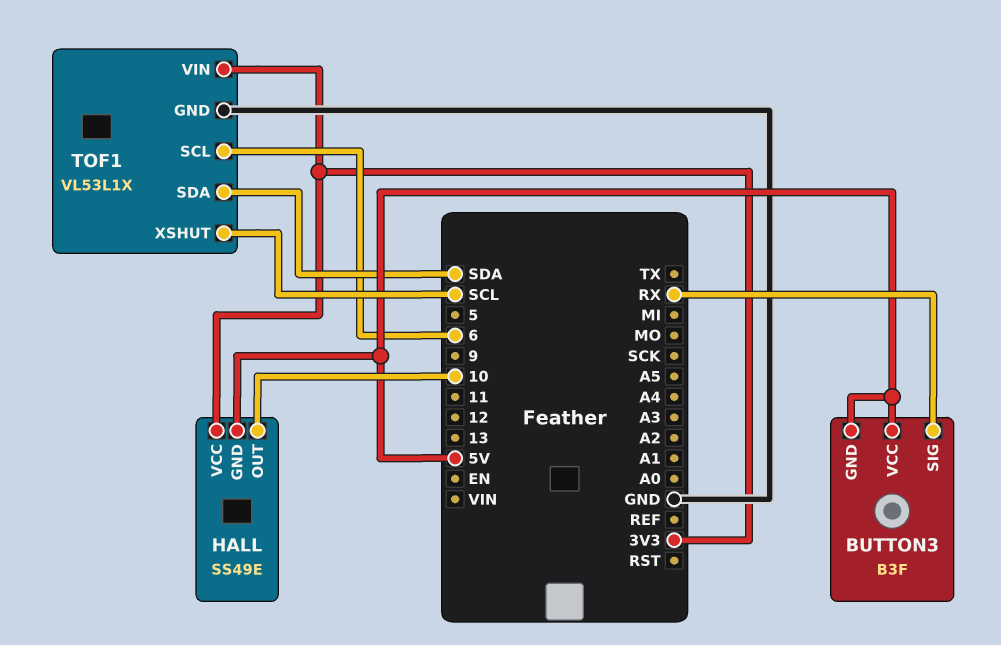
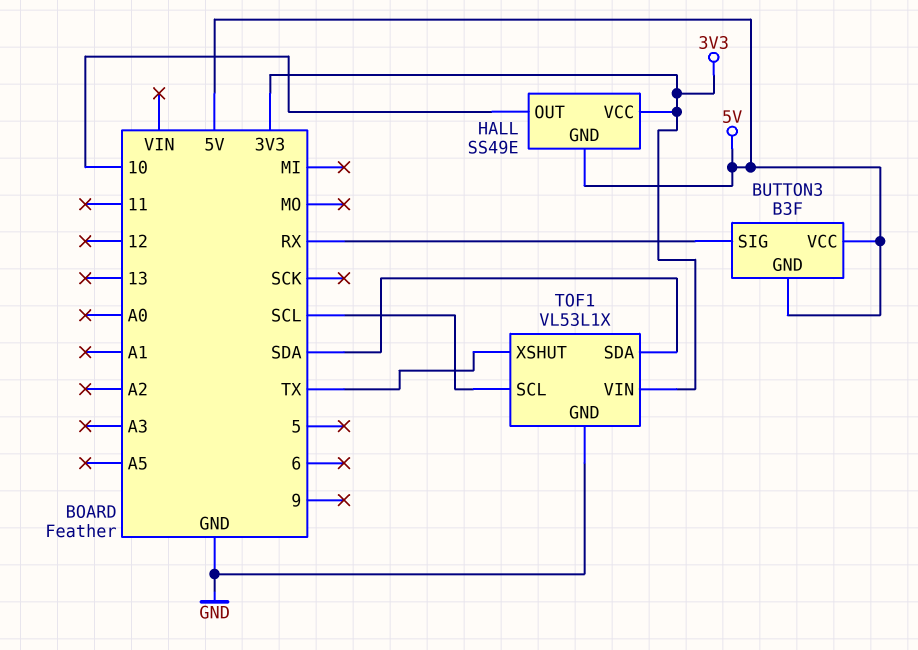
TOF1 pin SCL: 6 -> SCL
TOF1 pin XSHUT: SCL -> TX

